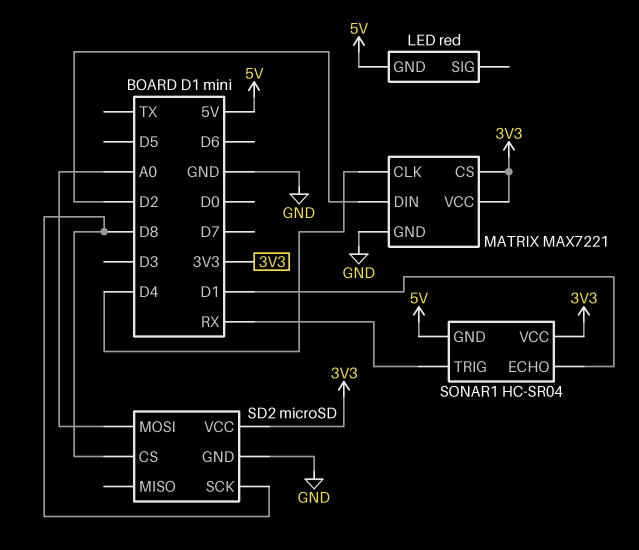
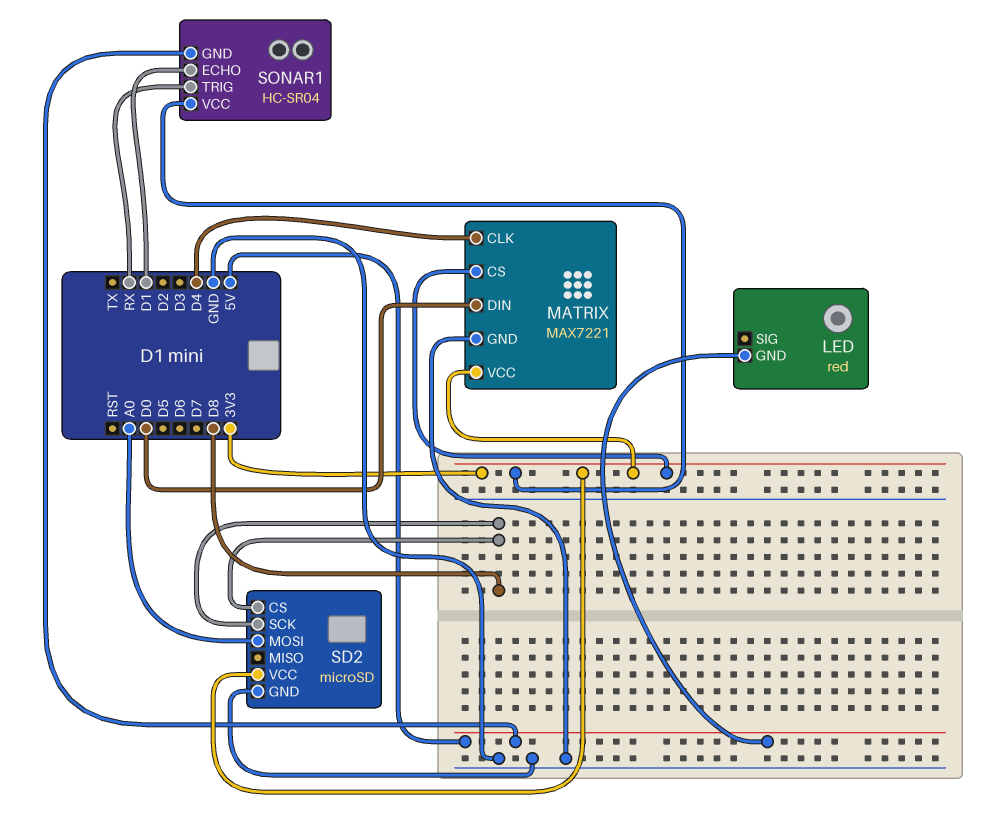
MATRIX pin DIN: D2 -> D0

